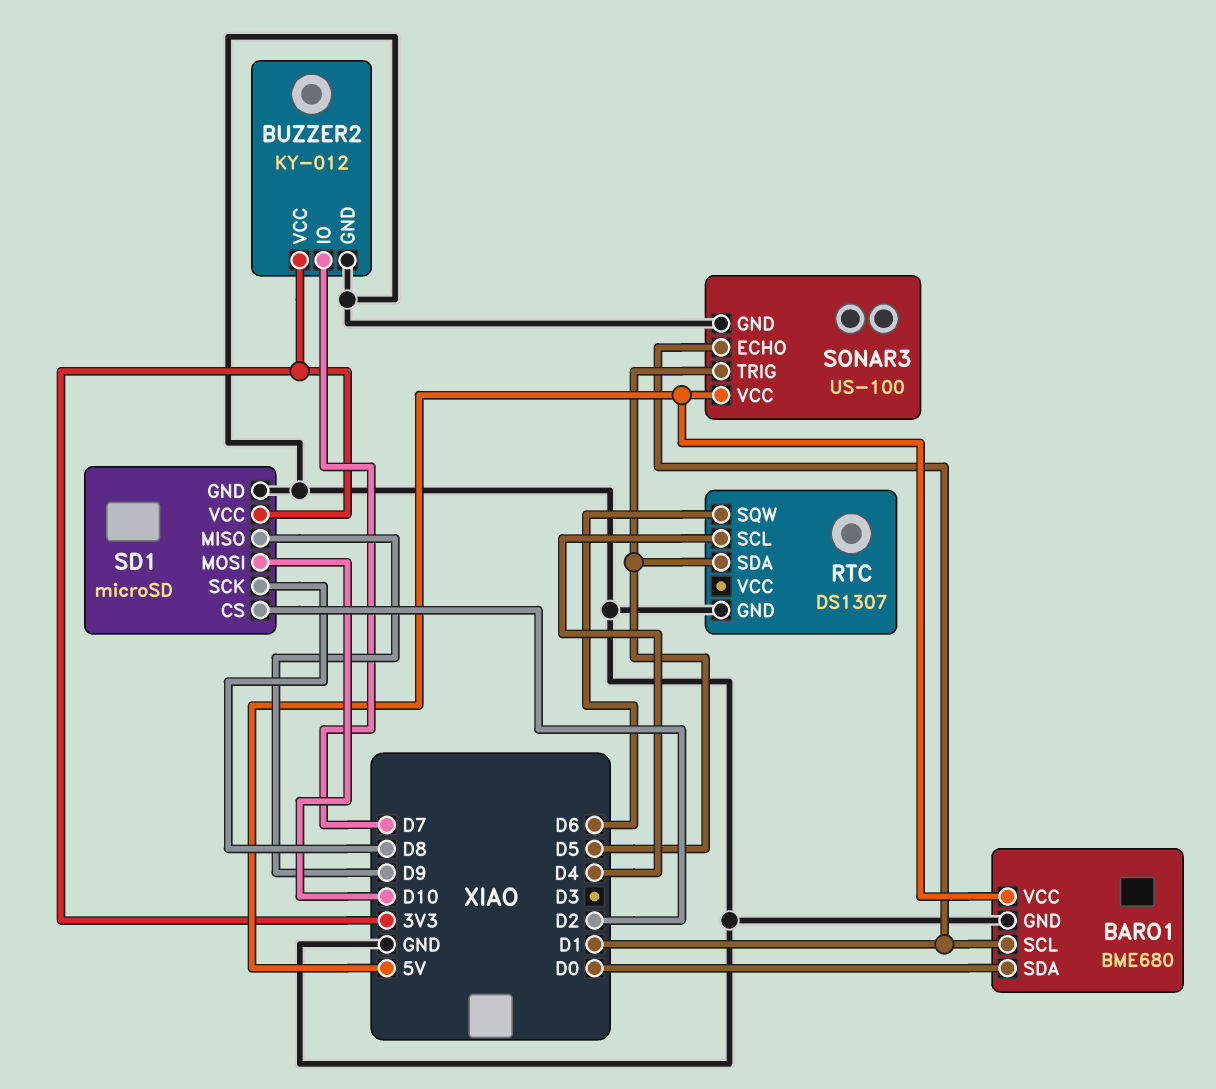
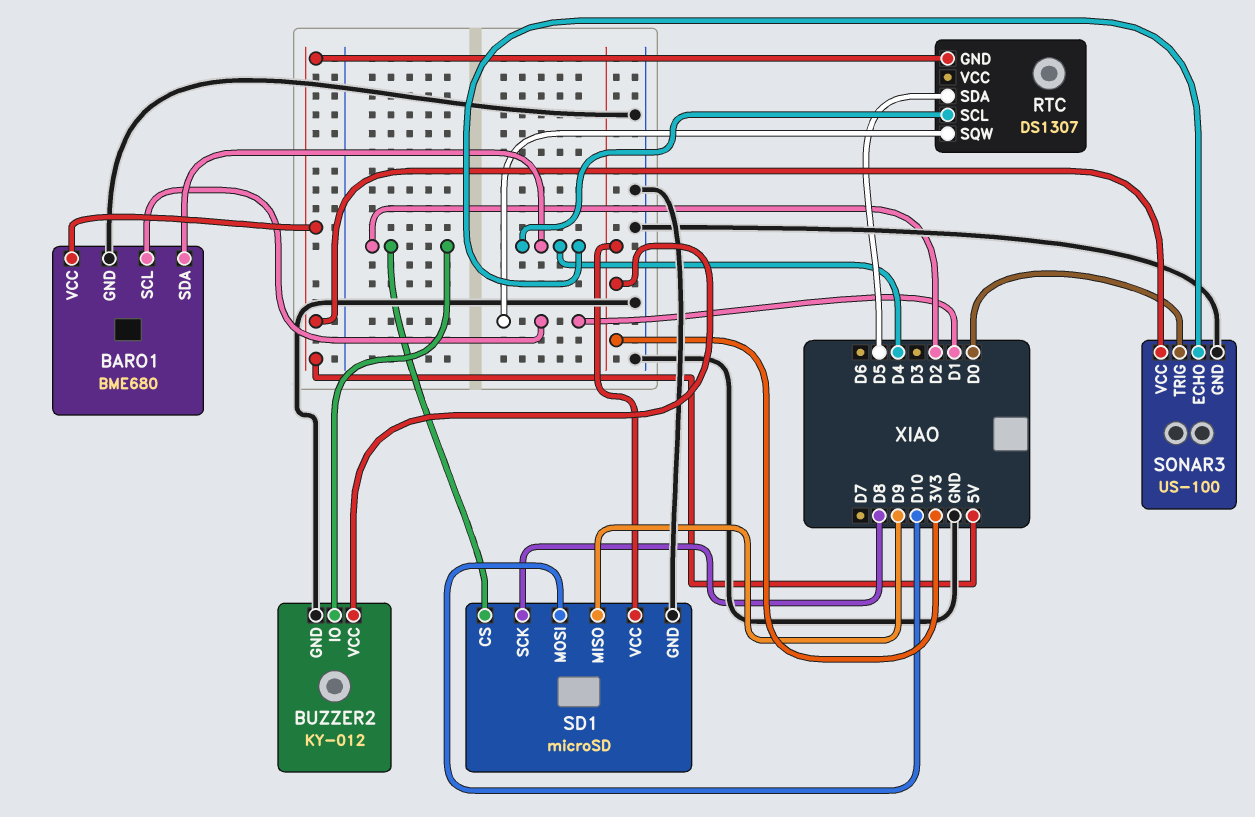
BARO1 pin SDA: D0 -> D4
BUZZER2 pin IO: D7 -> D2
RTC pin GND: GND -> 5V
RTC pin SQW: D6 -> D1
SONAR3 pin ECHO: D1 -> D4
SONAR3 pin TRIG: D5 -> D0

